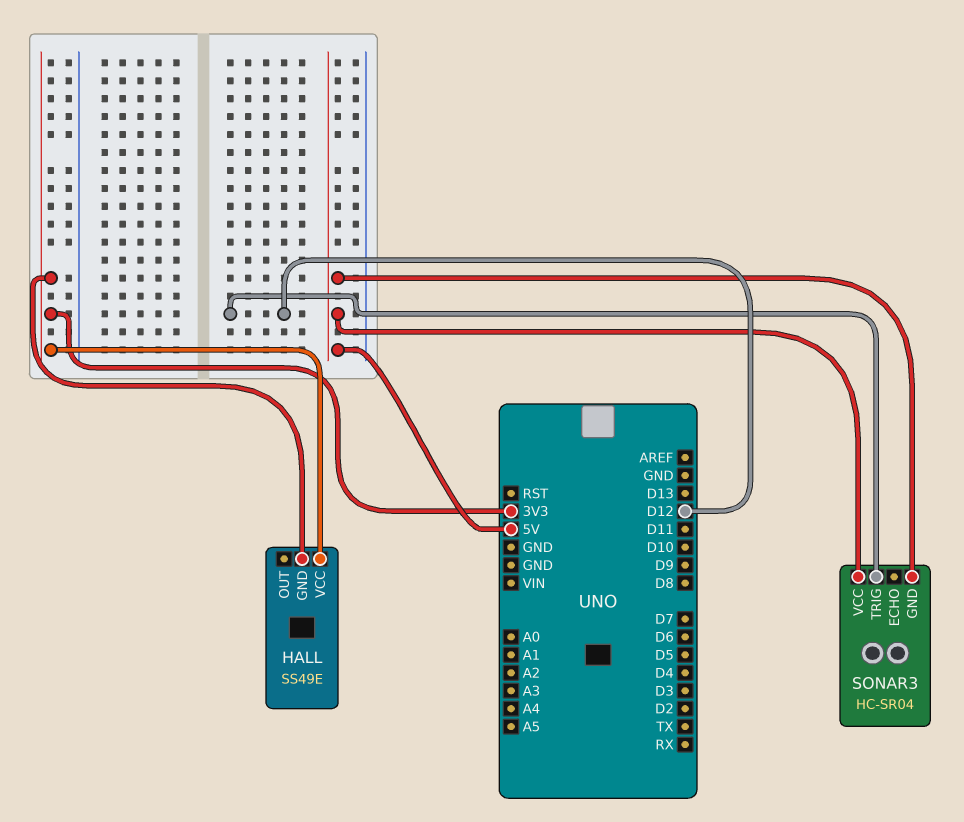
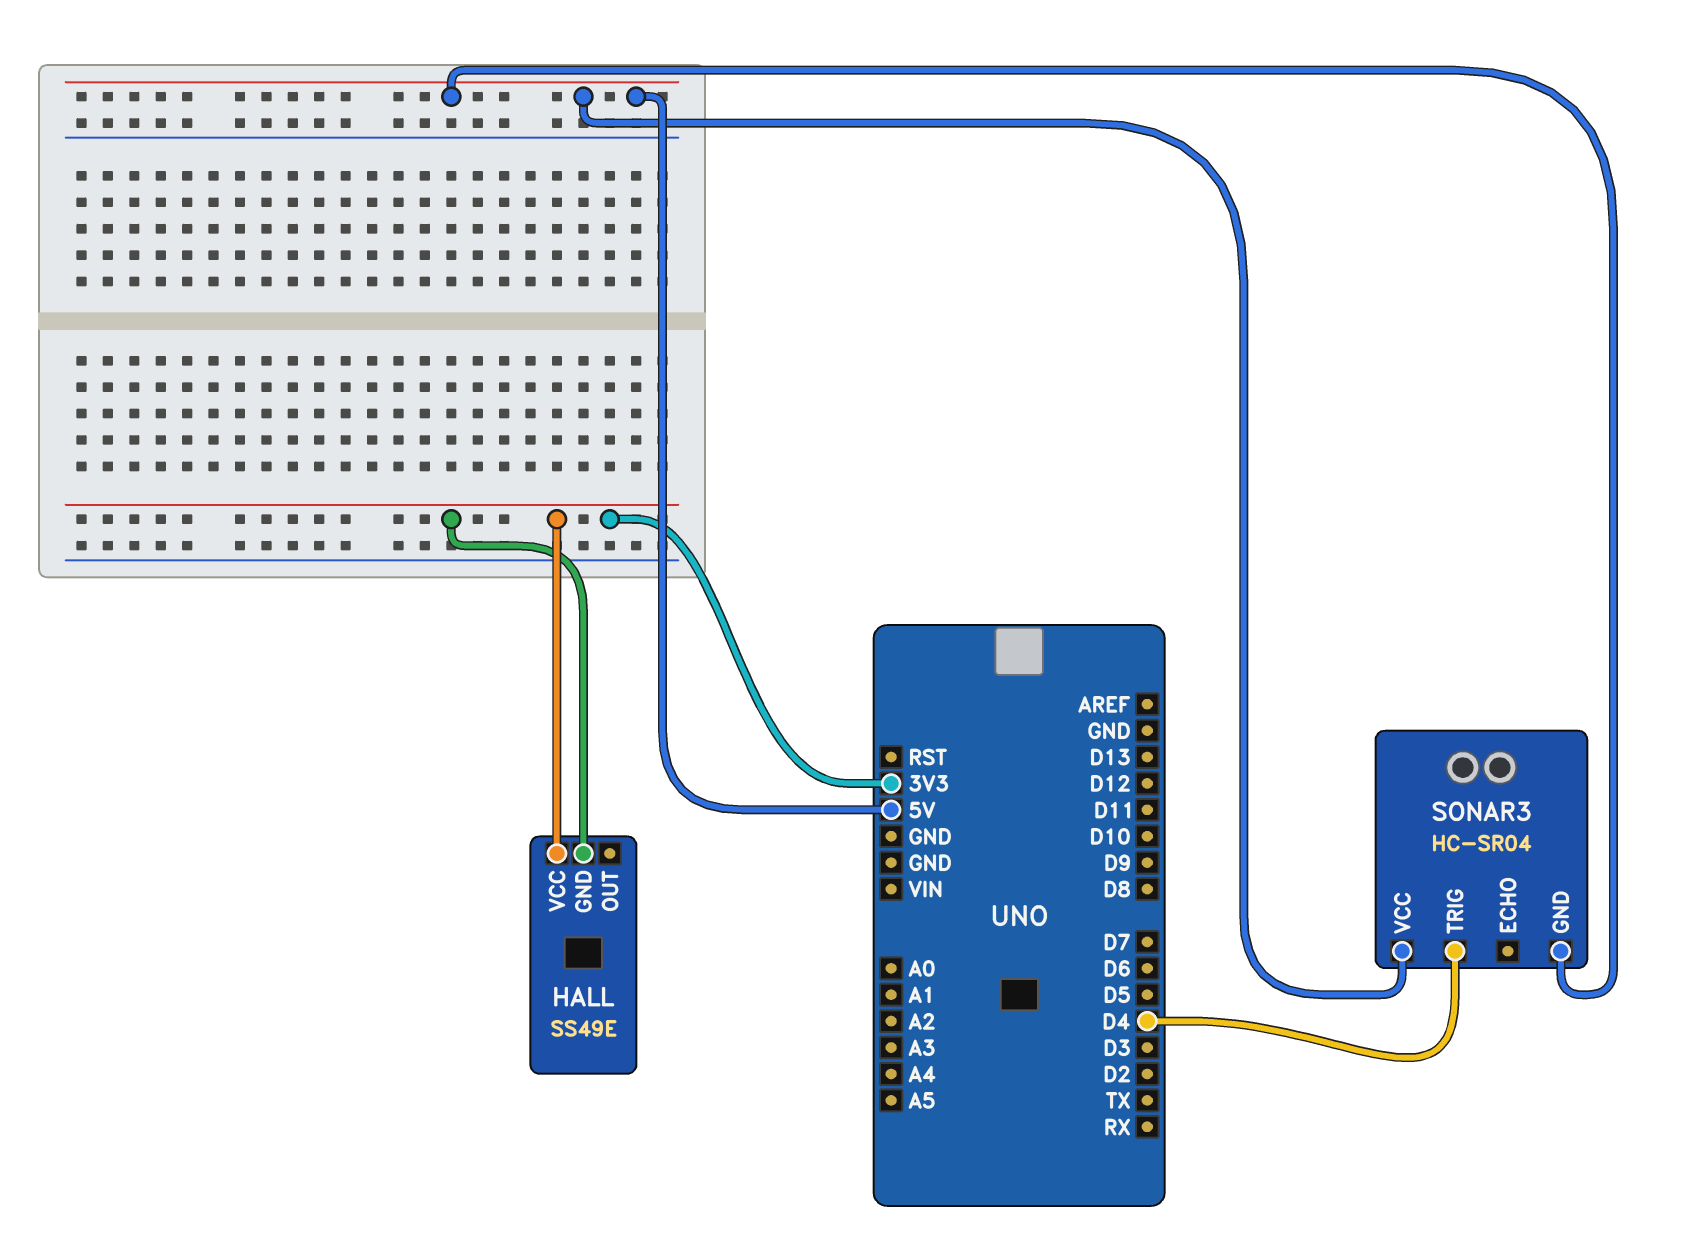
SONAR3 pin TRIG: D12 -> D4

